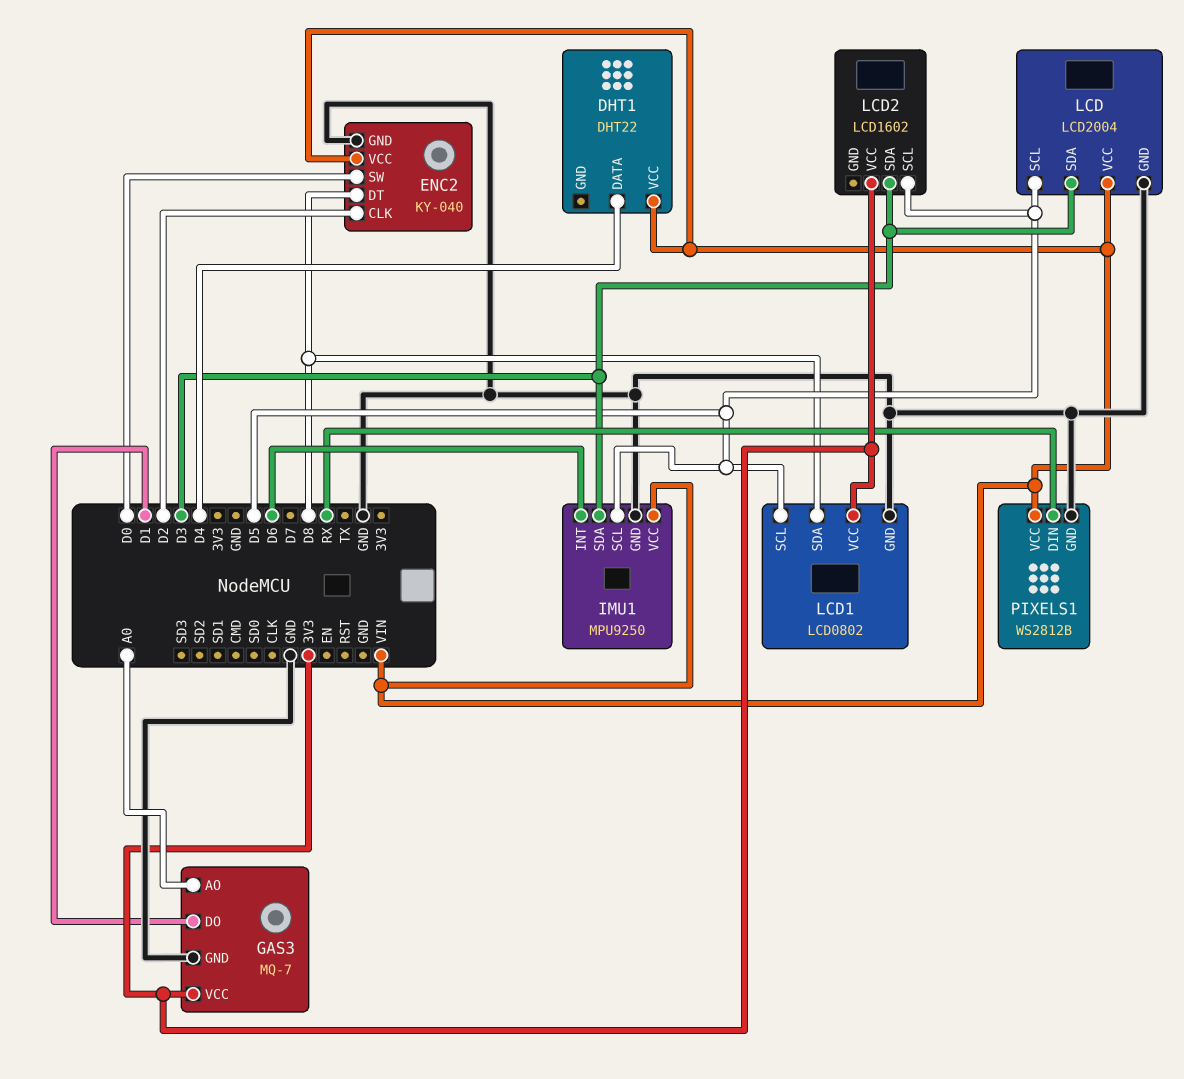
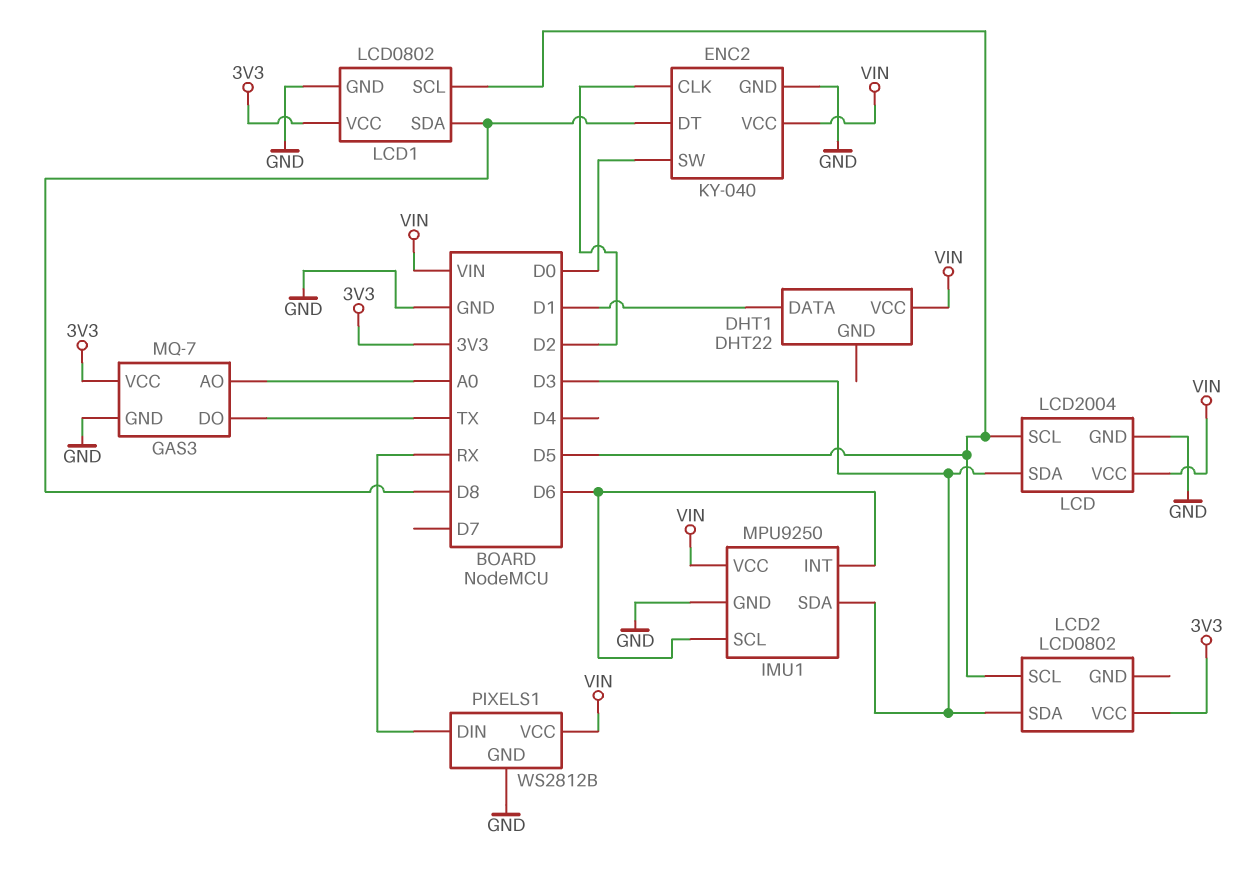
DHT1 pin DATA: D4 -> D1
GAS3 pin DO: D1 -> TX
IMU1 pin SCL: D5 -> D6
LCD2: LCD1602 -> LCD0802

